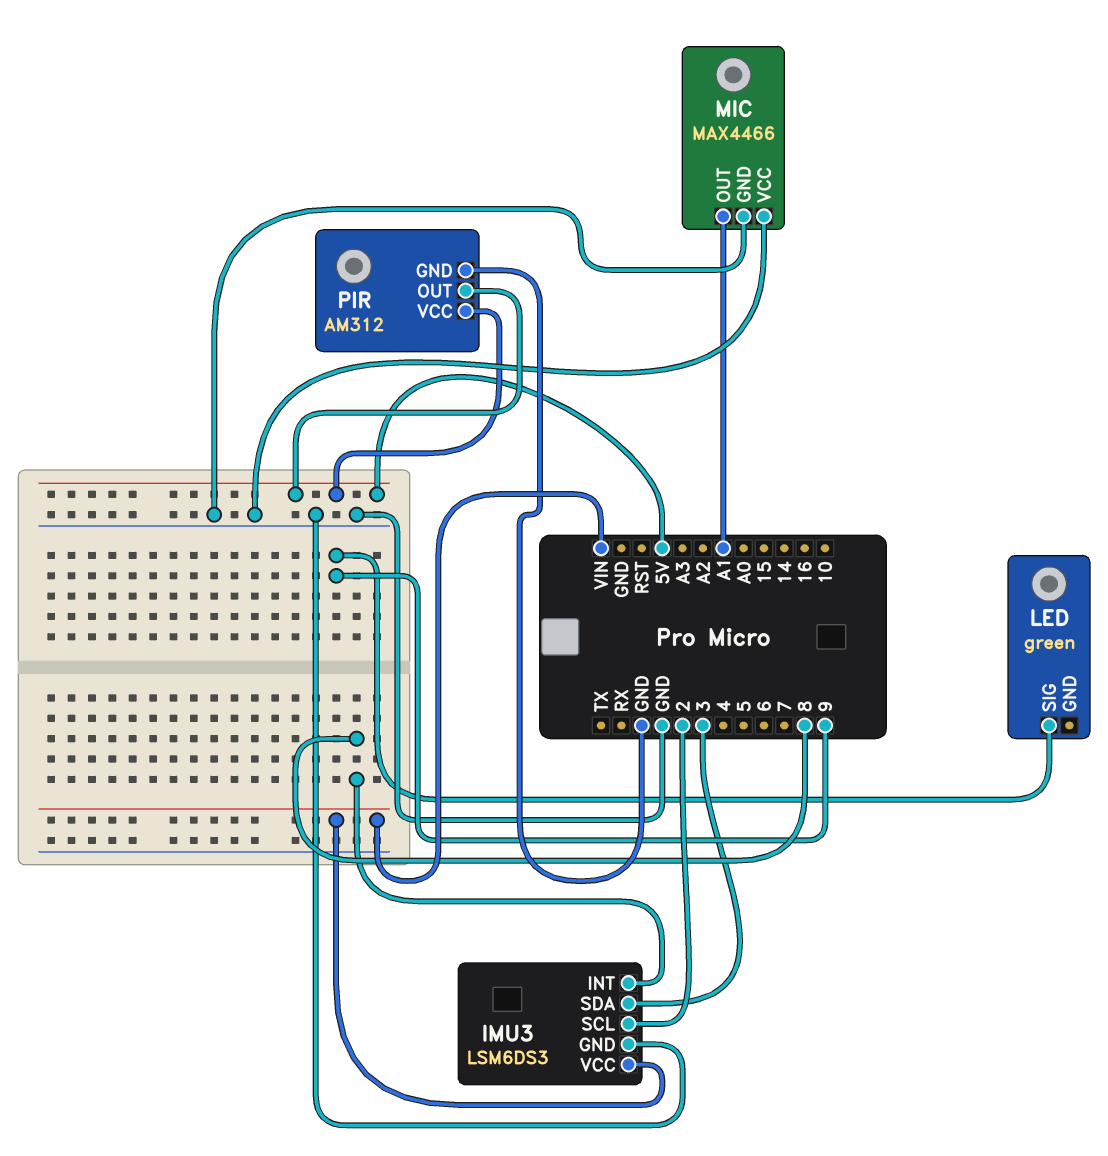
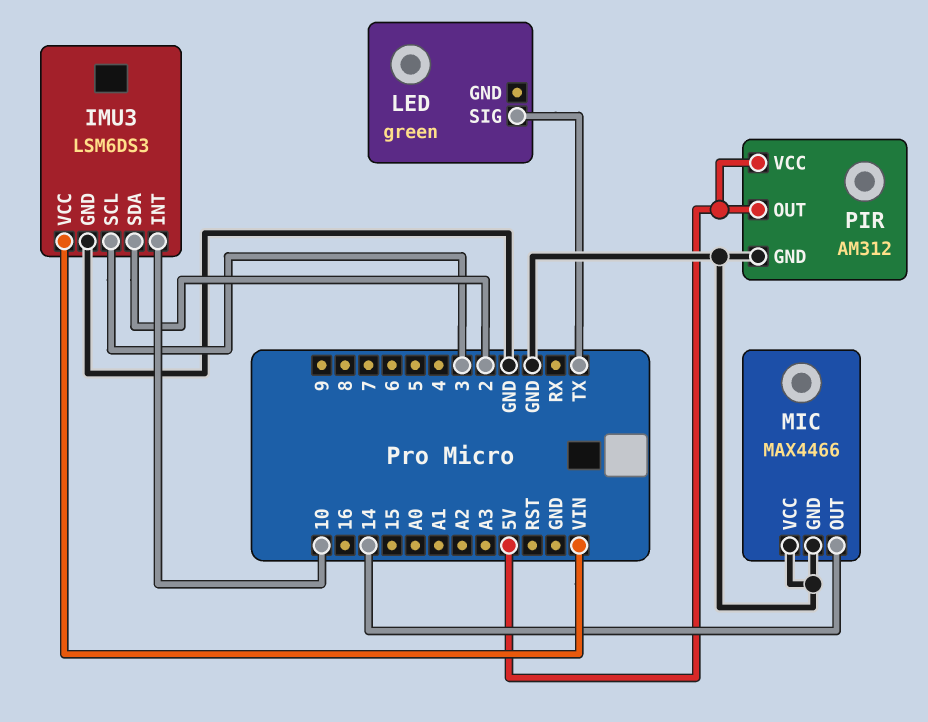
IMU3 pin INT: 8 -> 10
IMU3 pin SCL: 2 -> 3
IMU3 pin SDA: 3 -> 2
LED pin SIG: 9 -> TX
MIC pin OUT: A1 -> 14

